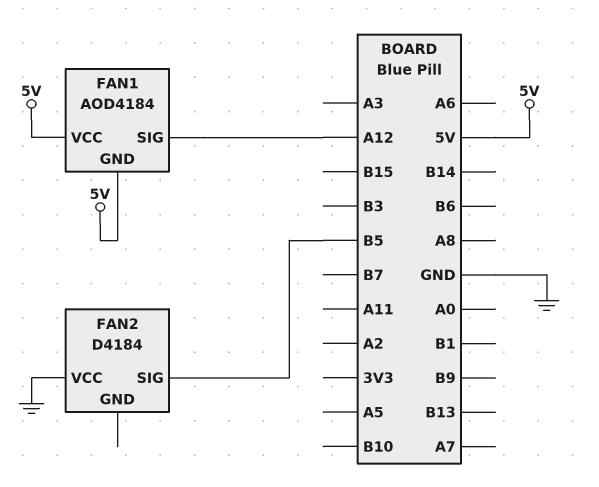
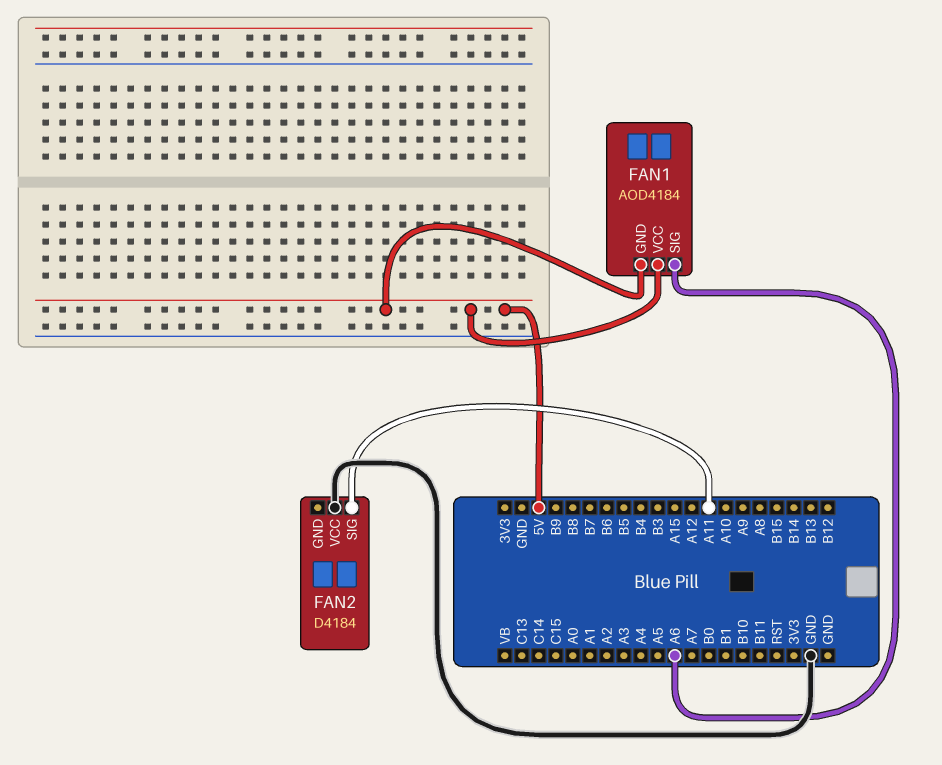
FAN1 pin SIG: A12 -> A6
FAN2 pin SIG: B5 -> A11

